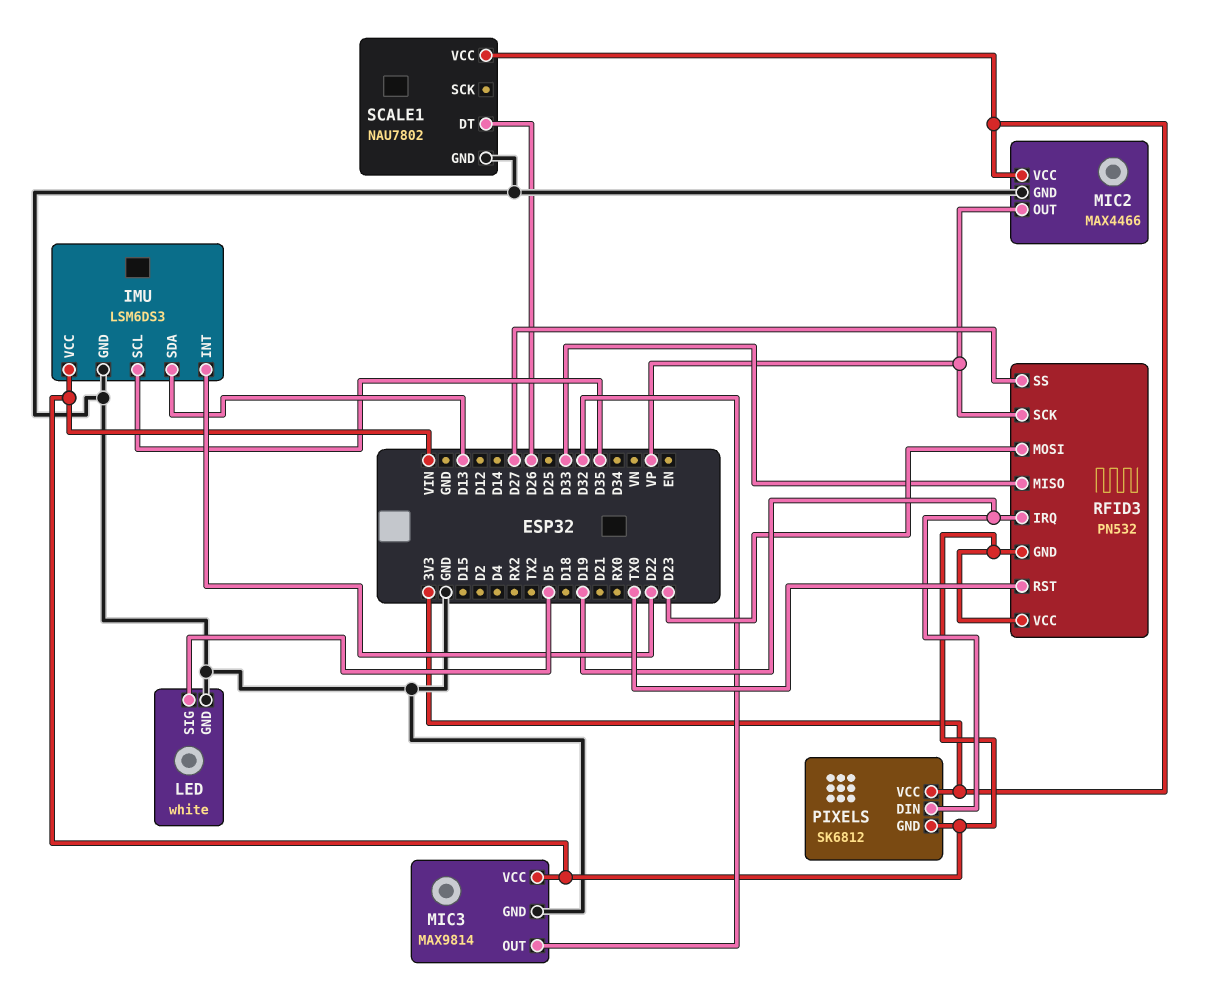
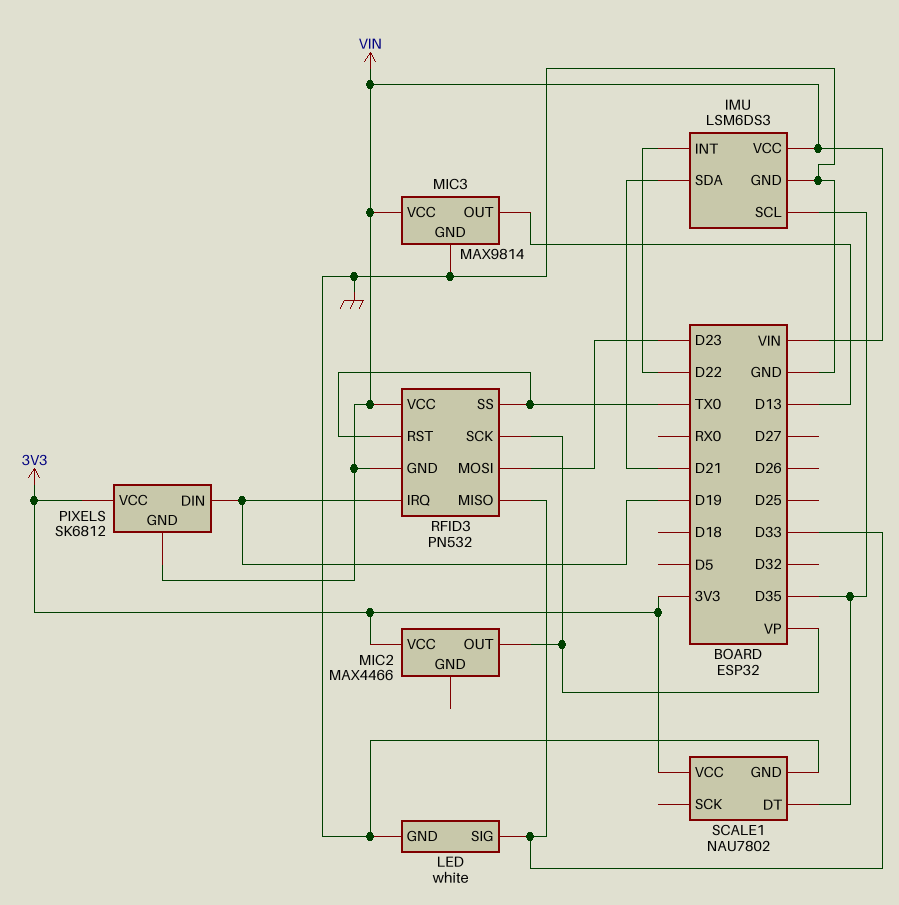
IMU pin SDA: D13 -> D21
LED pin SIG: D5 -> D33
MIC2 pin GND: GND -> none
MIC3 pin OUT: D32 -> D13
RFID3 pin SS: D27 -> TX0
SCALE1 pin DT: D26 -> D35

